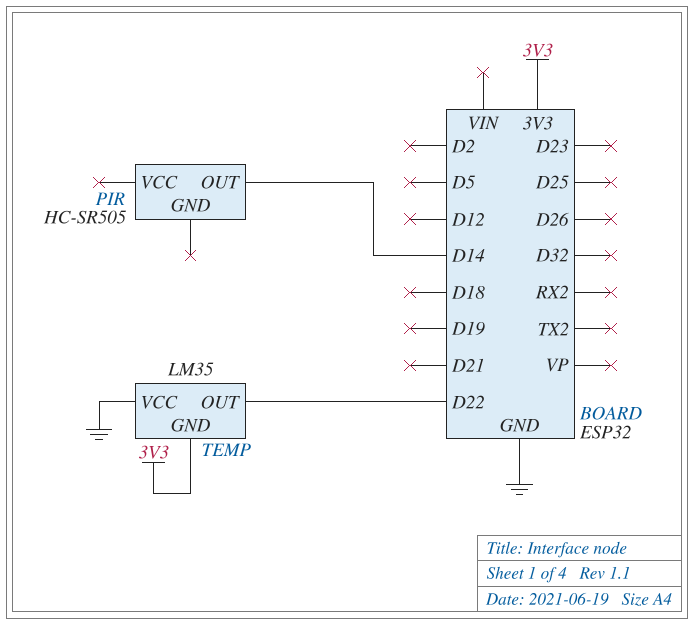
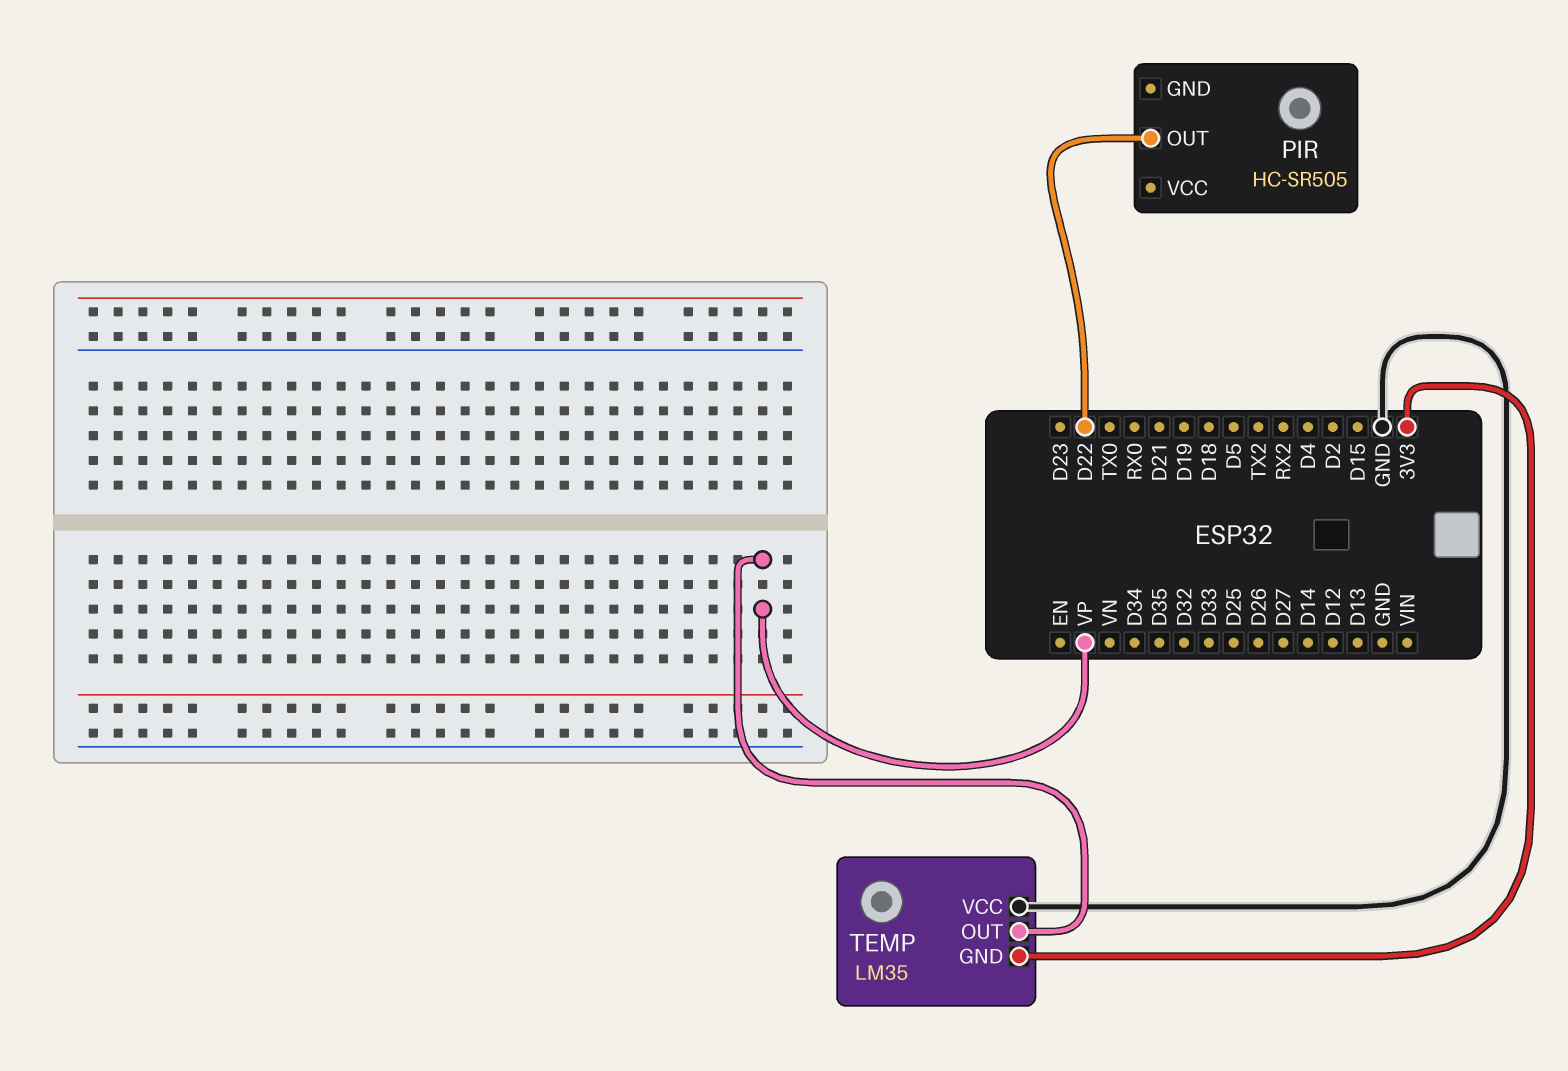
PIR pin OUT: D14 -> D22
TEMP pin OUT: D22 -> VP

